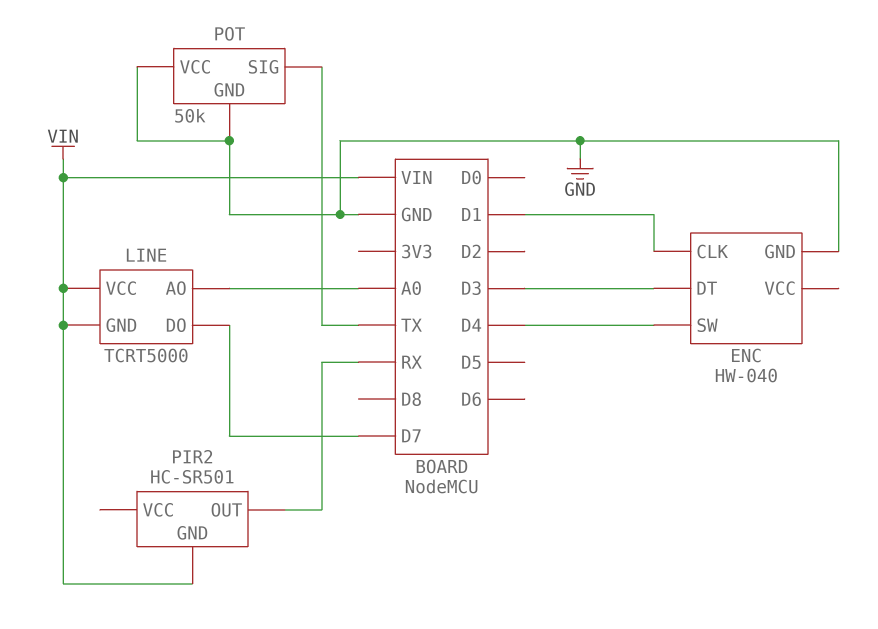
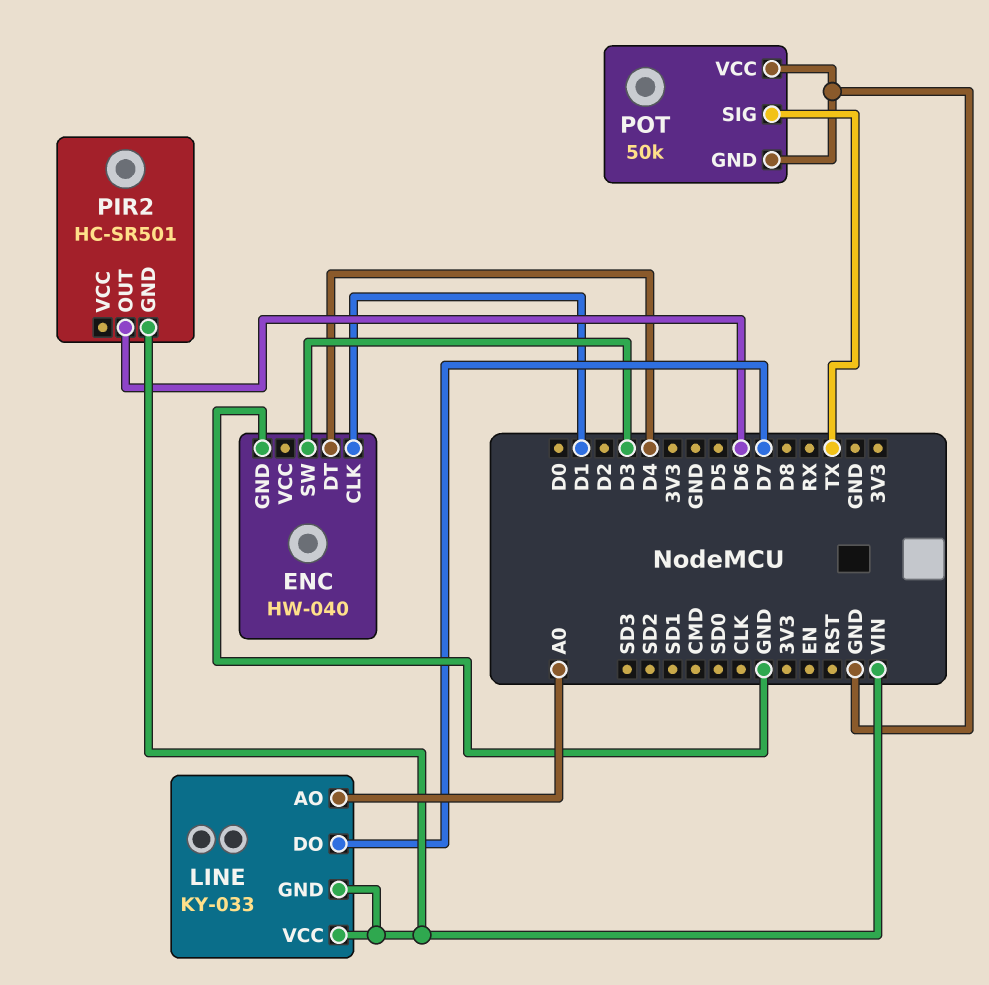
ENC pin DT: D3 -> D4
ENC pin SW: D4 -> D3
LINE: TCRT5000 -> KY-033
PIR2 pin OUT: RX -> D6

